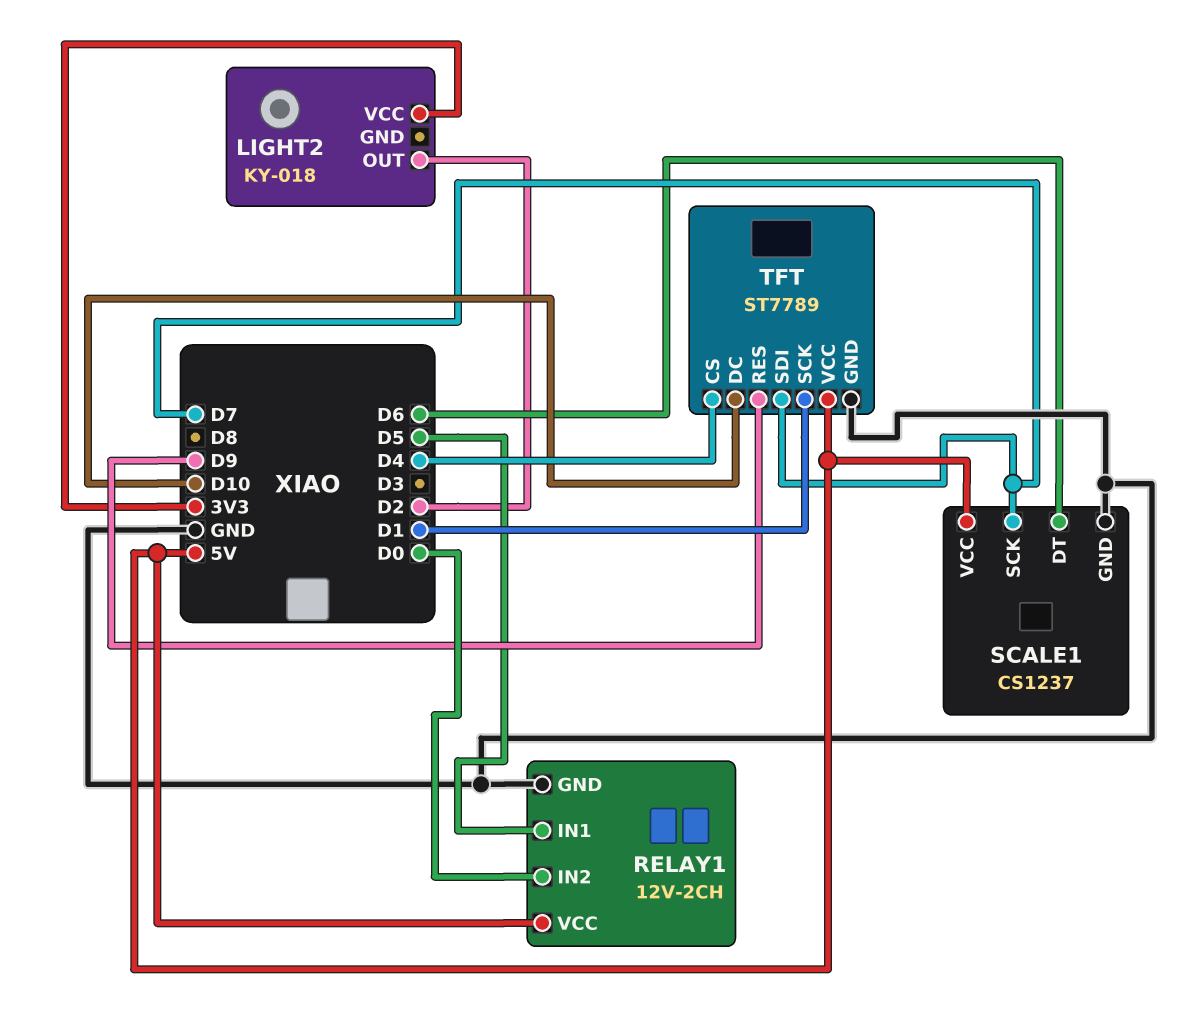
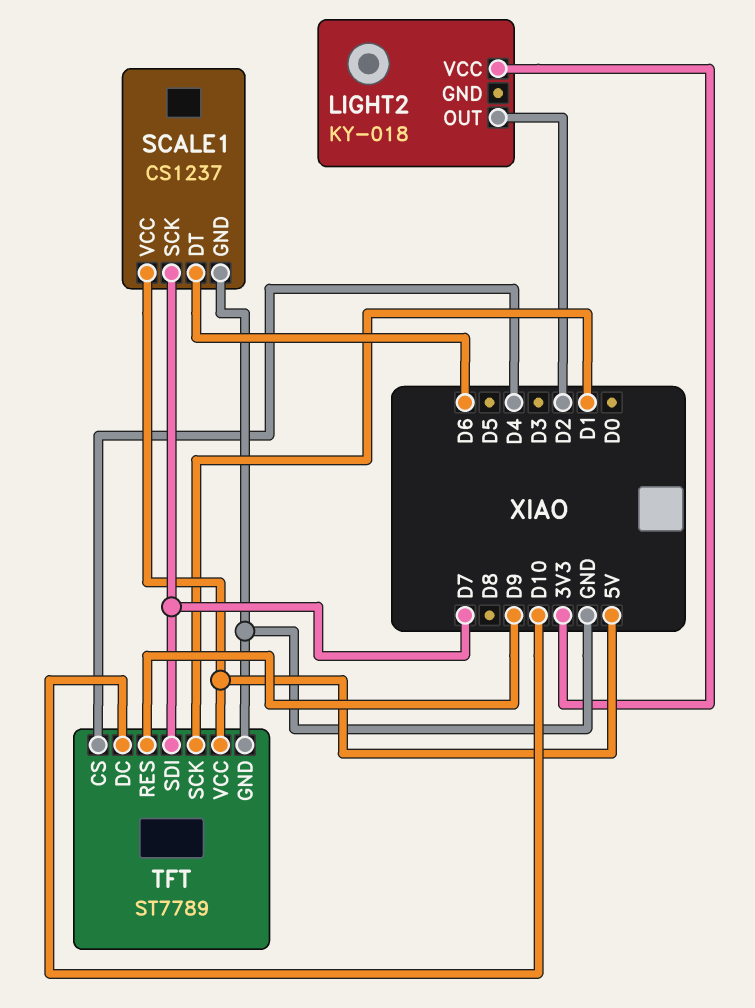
RELAY1: 12V-2CH -> none
RELAY1 pin GND: GND -> none
RELAY1 pin IN1: D5 -> none
RELAY1 pin IN2: D0 -> none
RELAY1 pin VCC: 5V -> none

